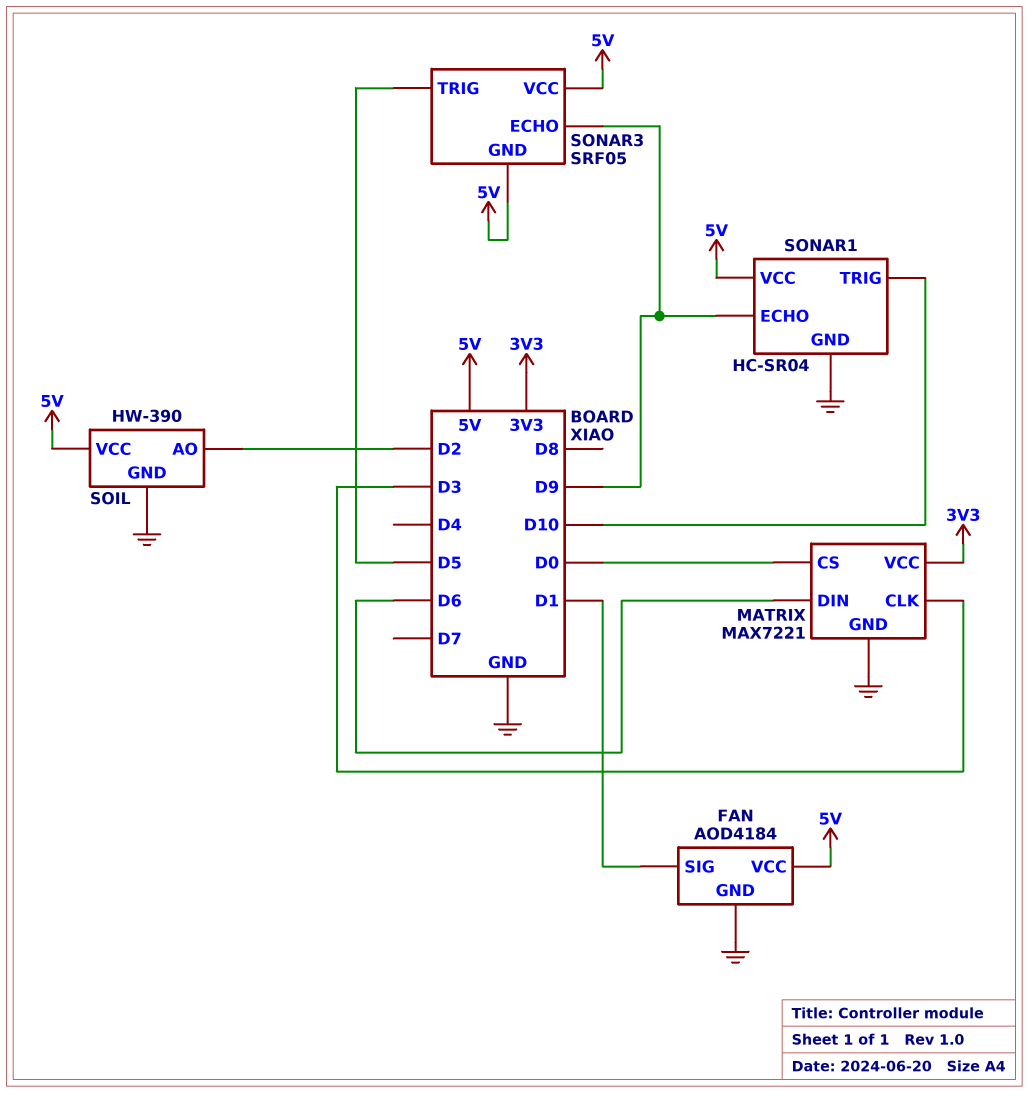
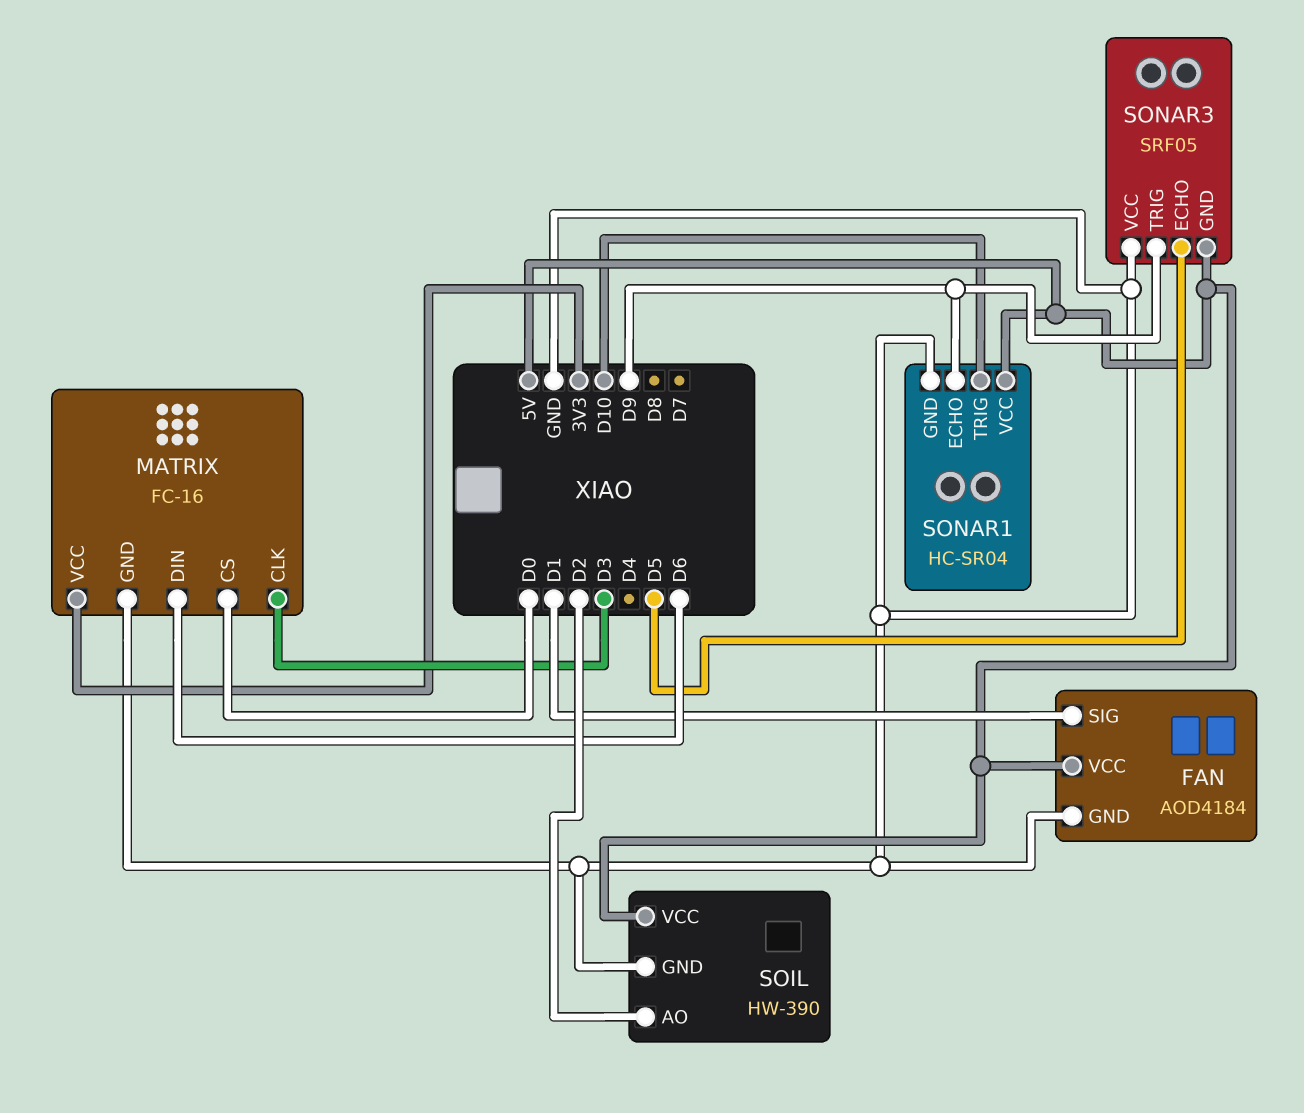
MATRIX: MAX7221 -> FC-16
SONAR3 pin ECHO: D9 -> D5
SONAR3 pin TRIG: D5 -> D9
SONAR3 pin VCC: 5V -> GND

